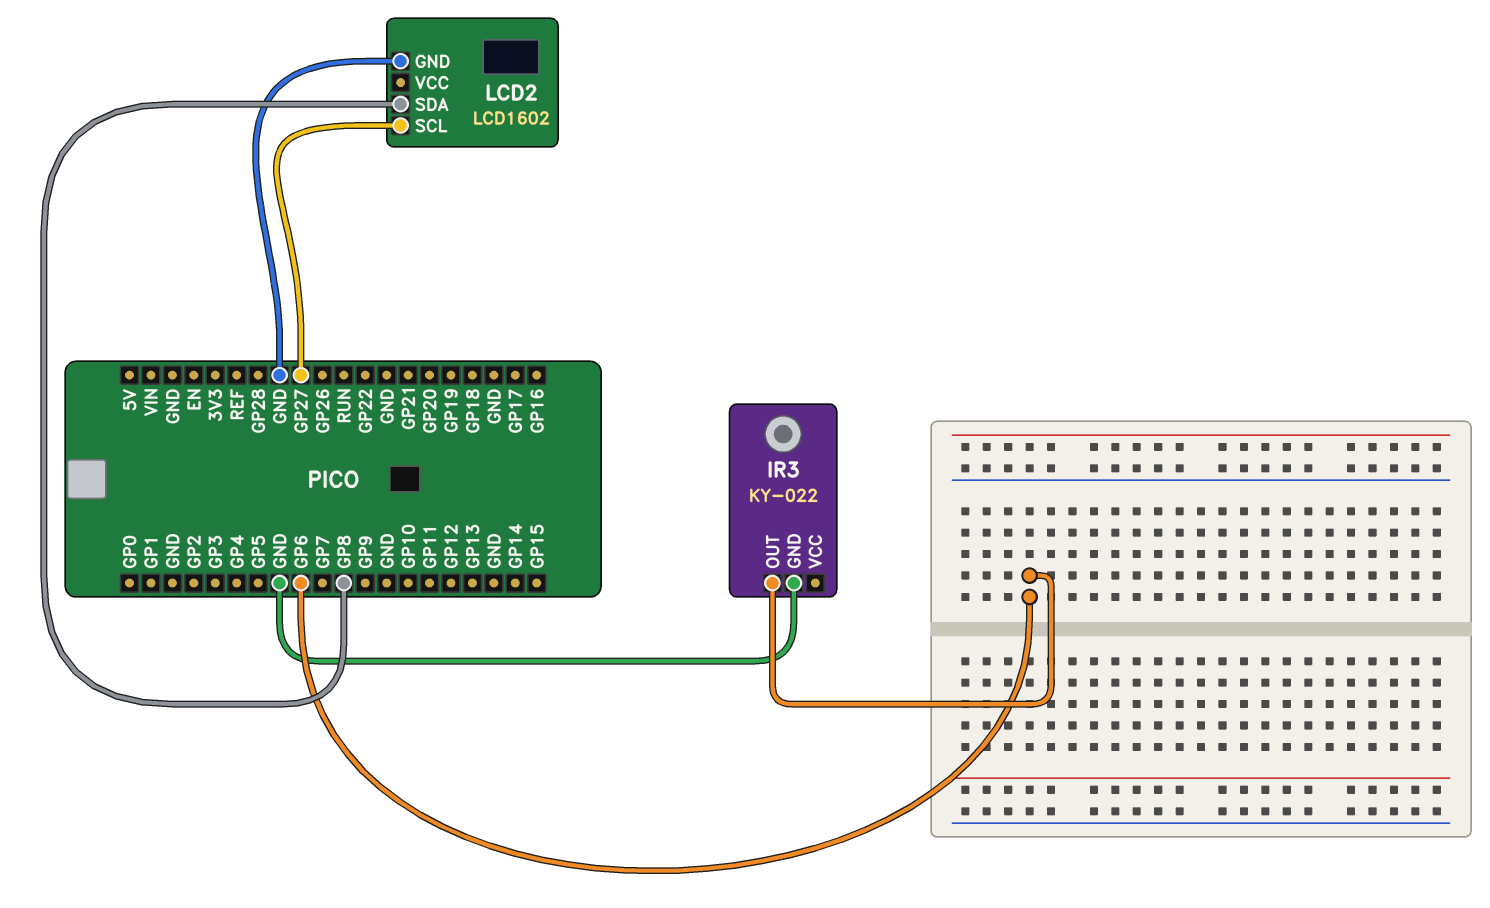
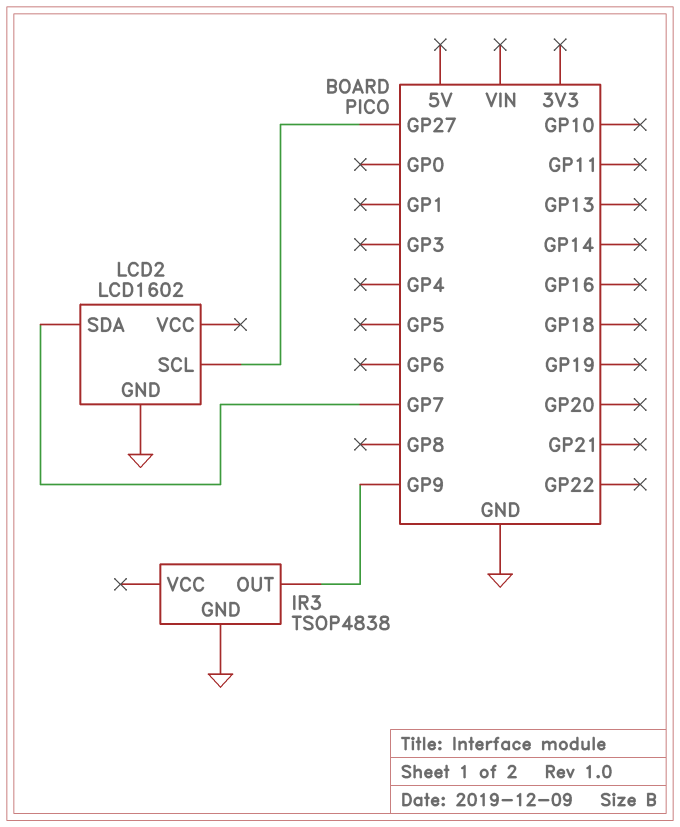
IR3: KY-022 -> TSOP4838
IR3 pin OUT: GP6 -> GP9
LCD2 pin SDA: GP8 -> GP7

